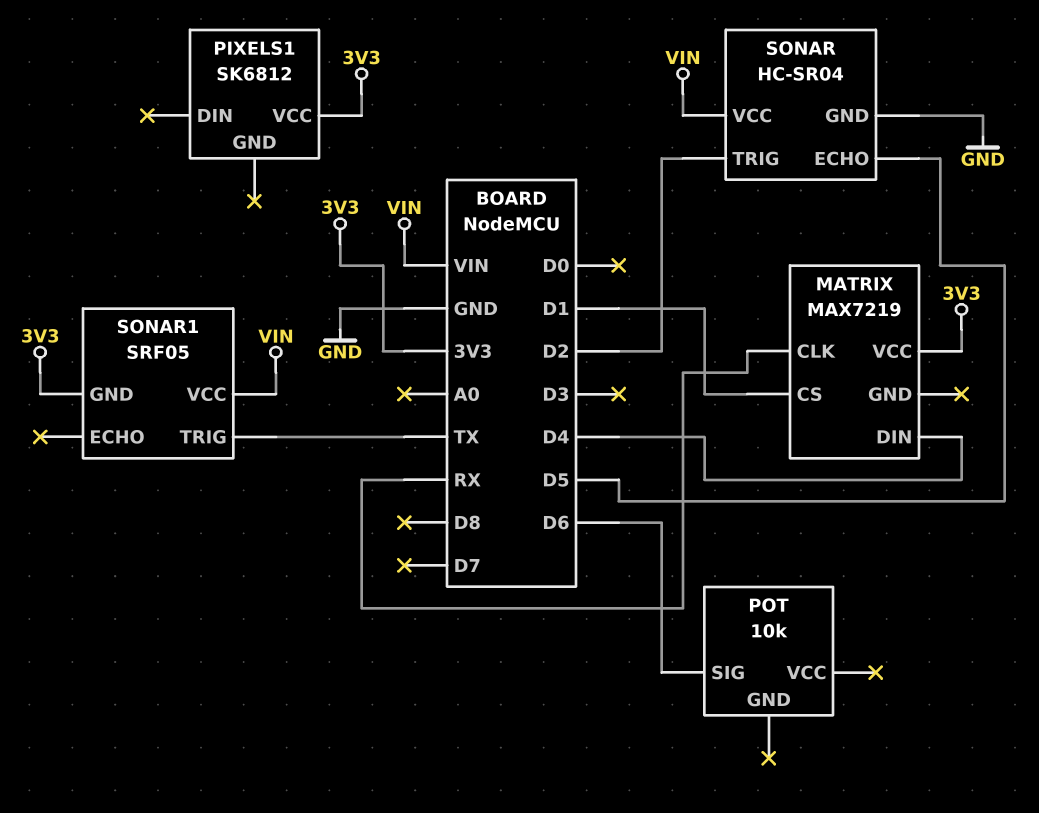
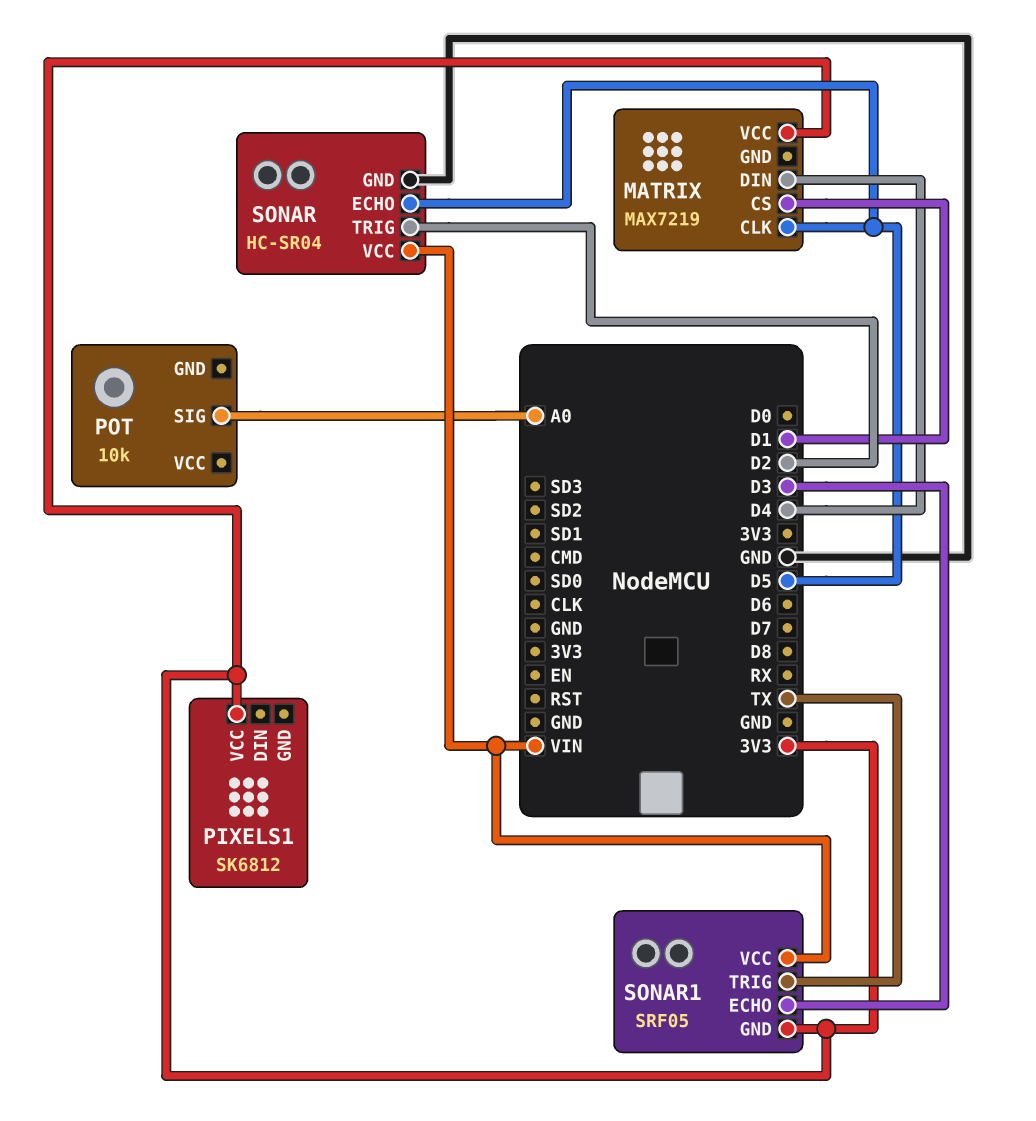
MATRIX pin CLK: RX -> D5
POT pin SIG: D6 -> A0
SONAR1 pin ECHO: none -> D3

